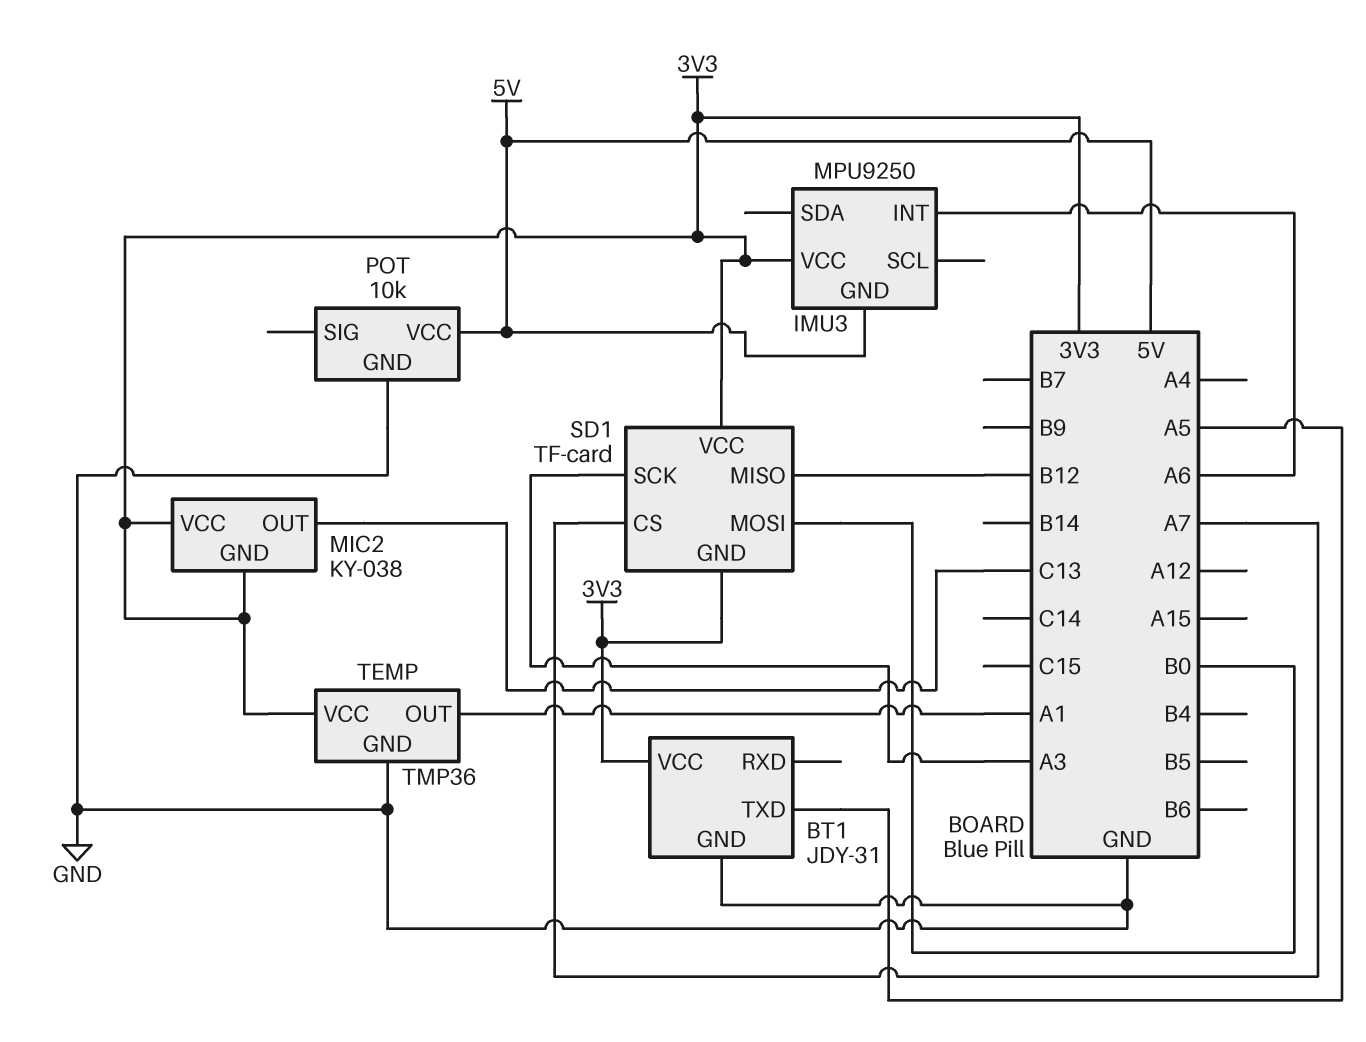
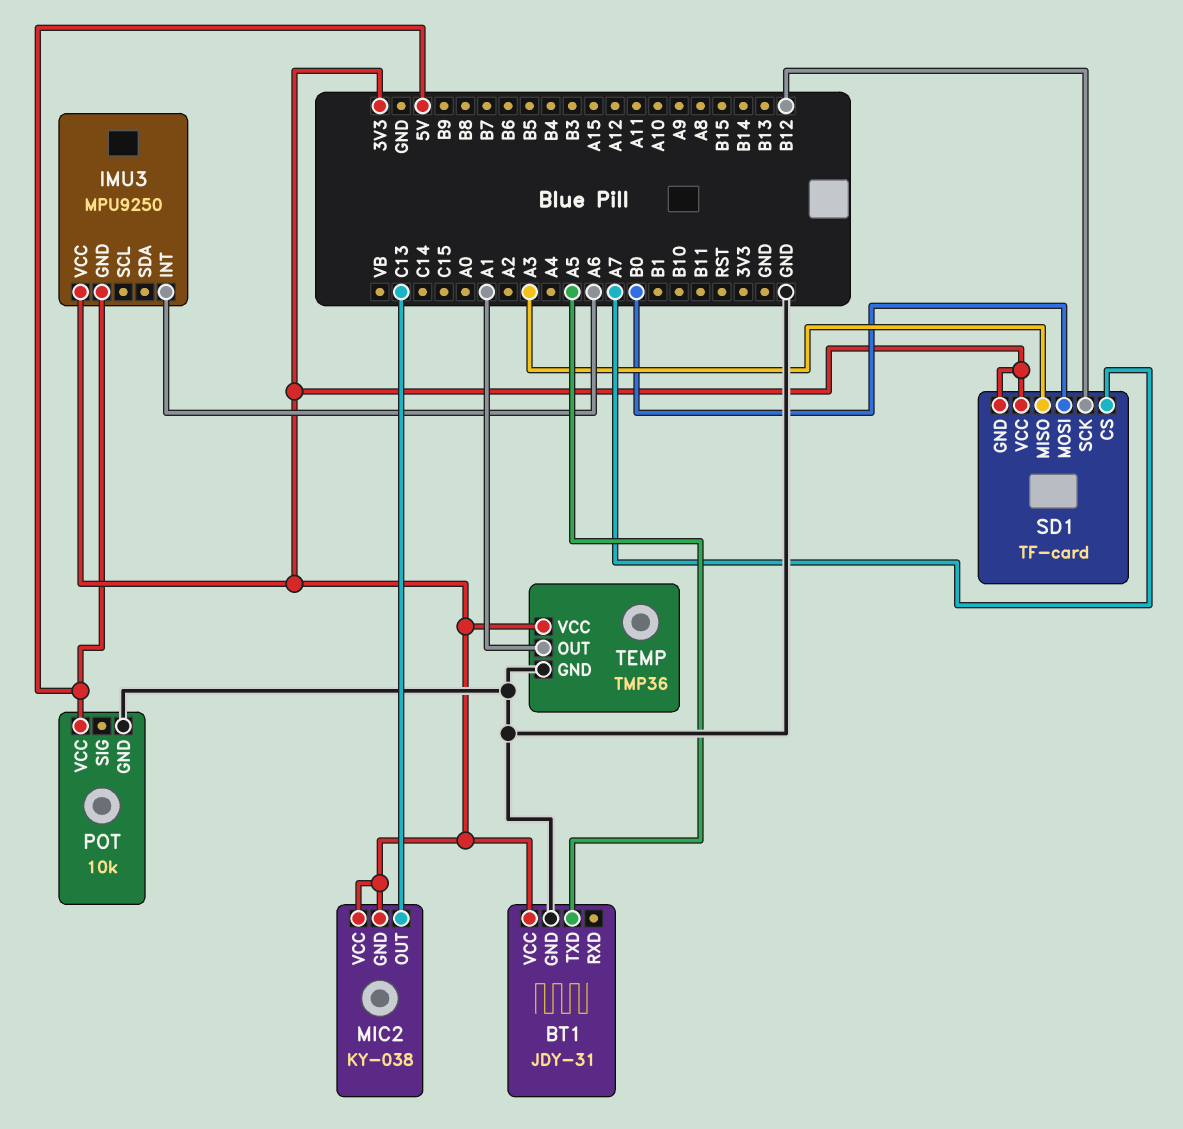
SD1 pin MISO: B12 -> A3
SD1 pin SCK: A3 -> B12

